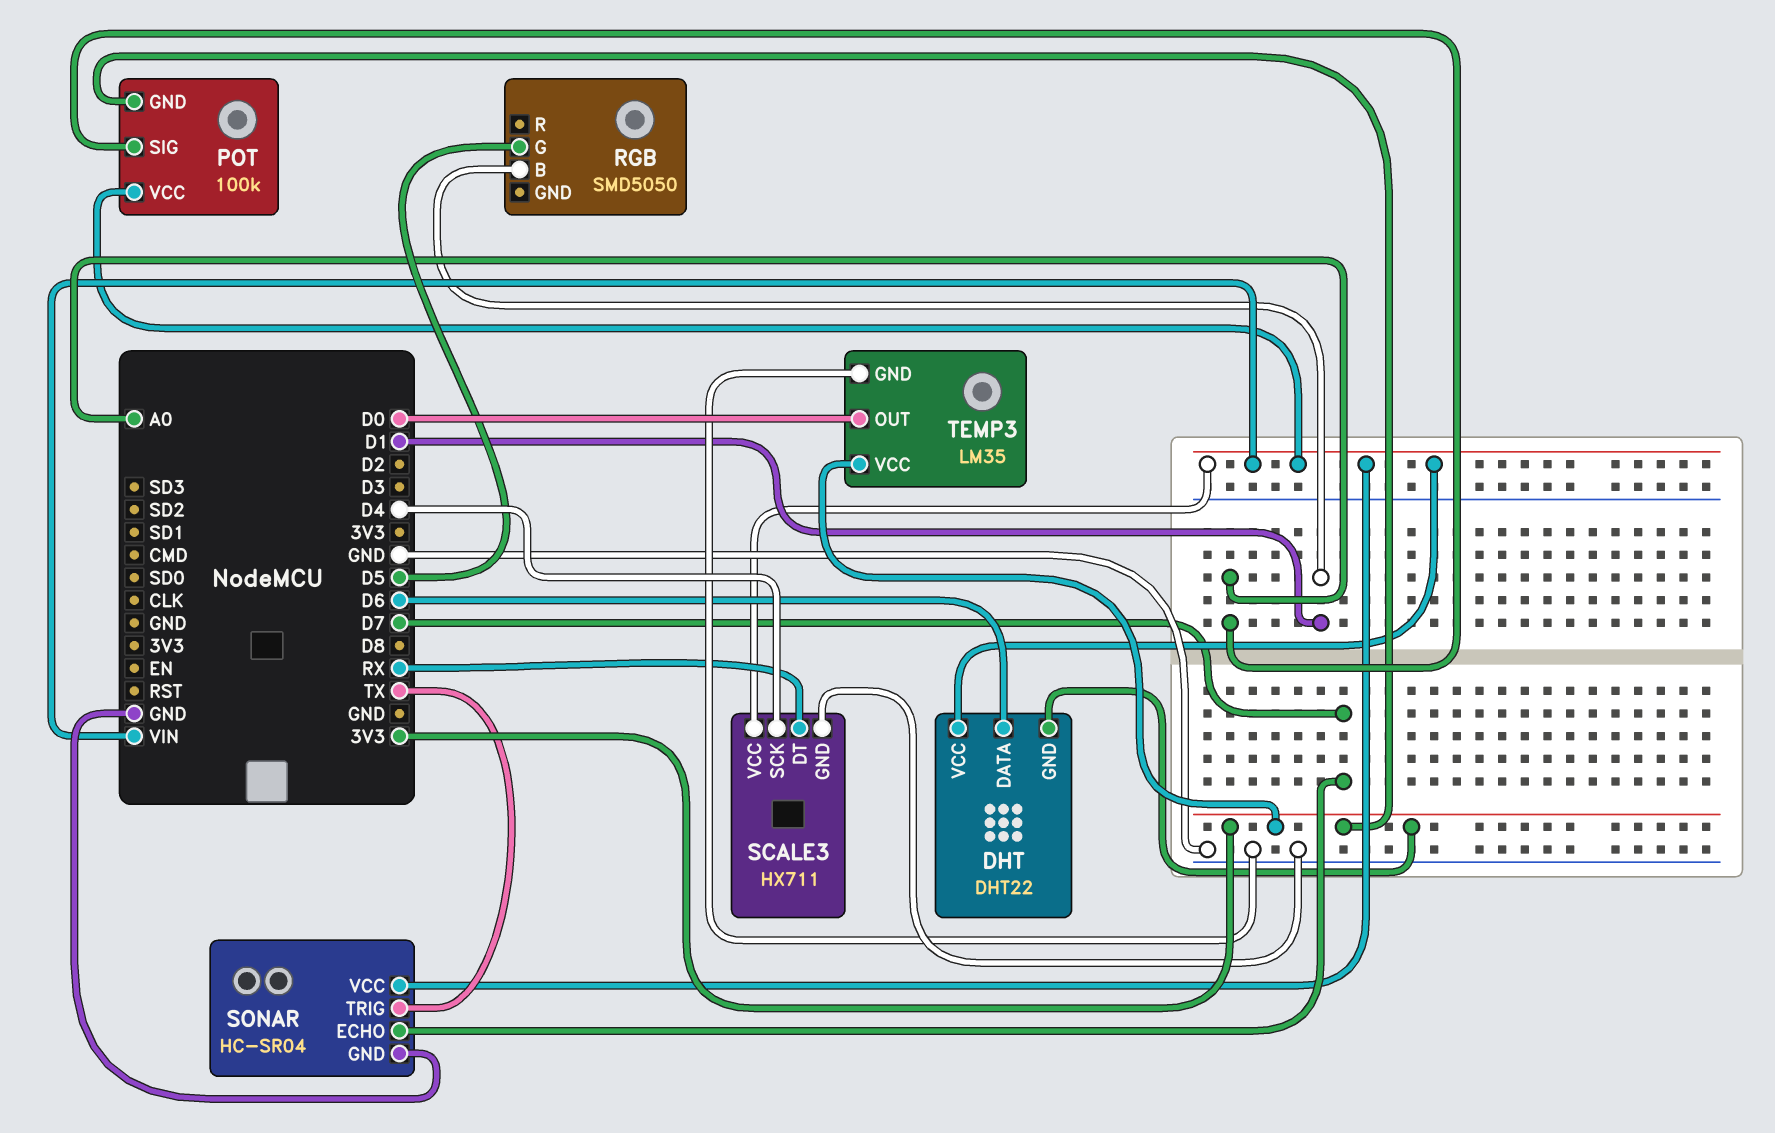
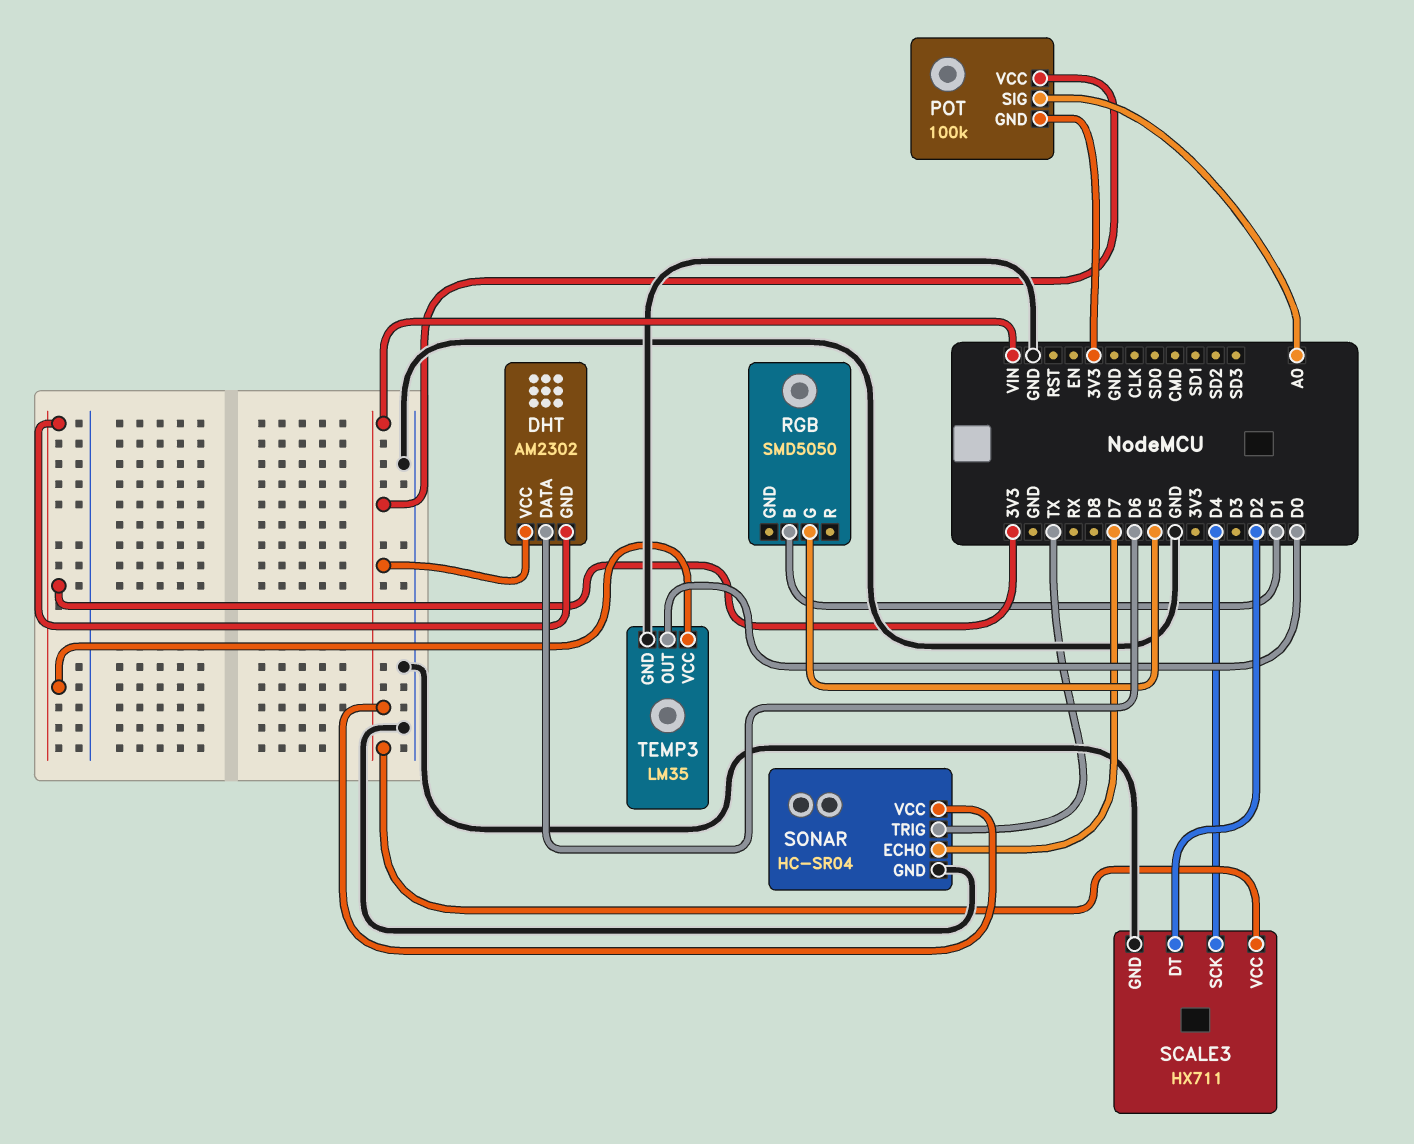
DHT: DHT22 -> AM2302
SCALE3 pin DT: RX -> D2

